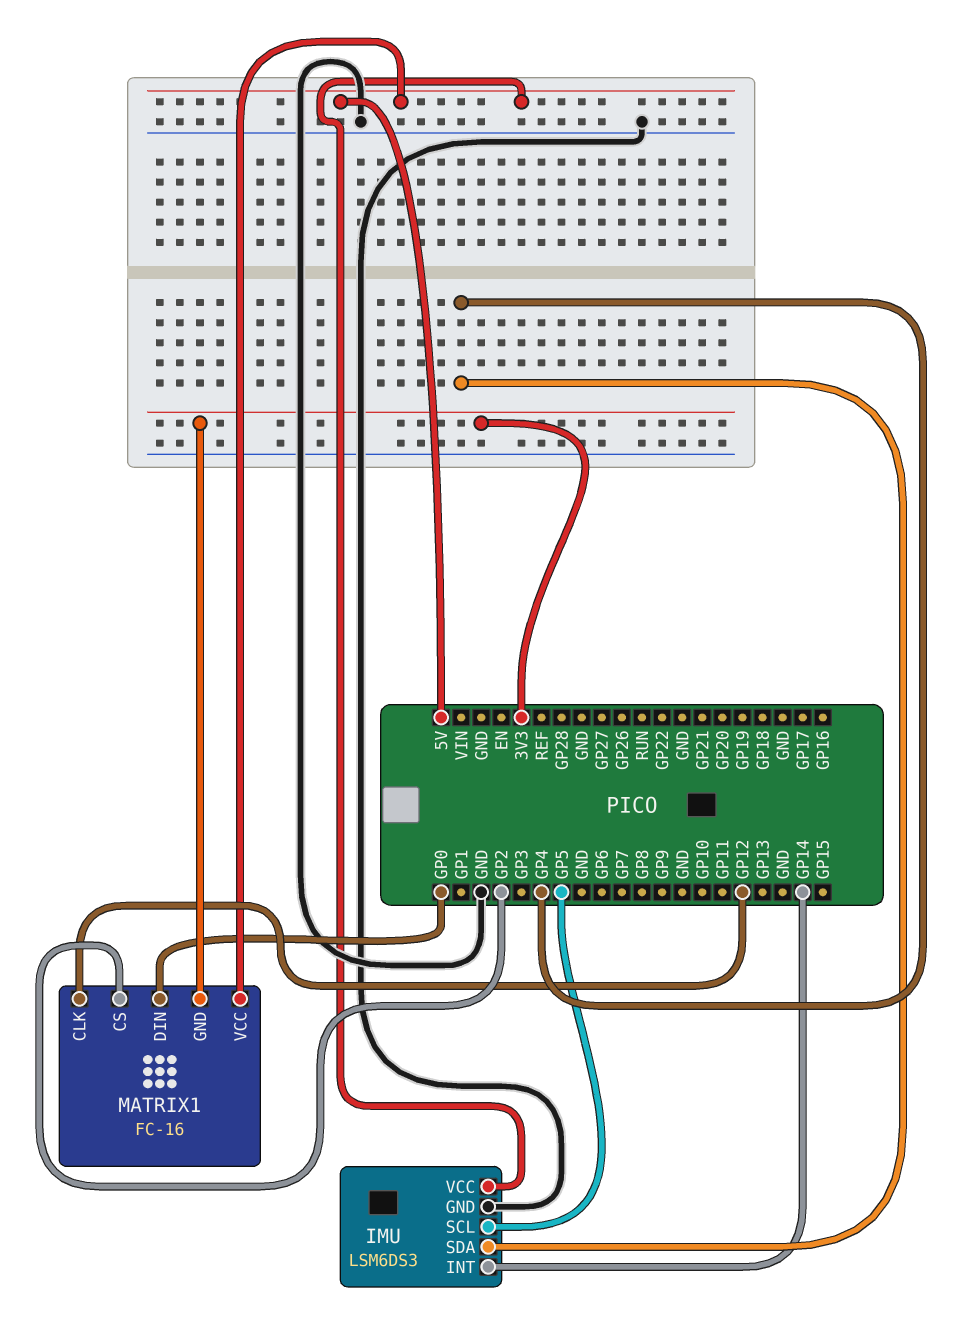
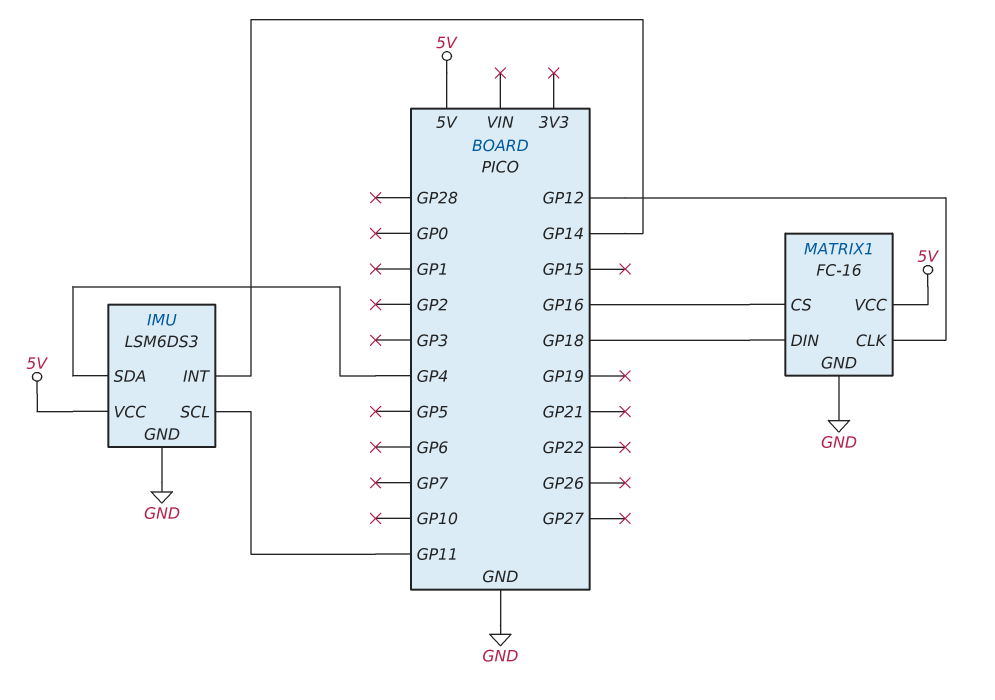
IMU pin SCL: GP5 -> GP11
MATRIX1 pin CS: GP2 -> GP16
MATRIX1 pin DIN: GP0 -> GP18
MATRIX1 pin GND: 3V3 -> GND

